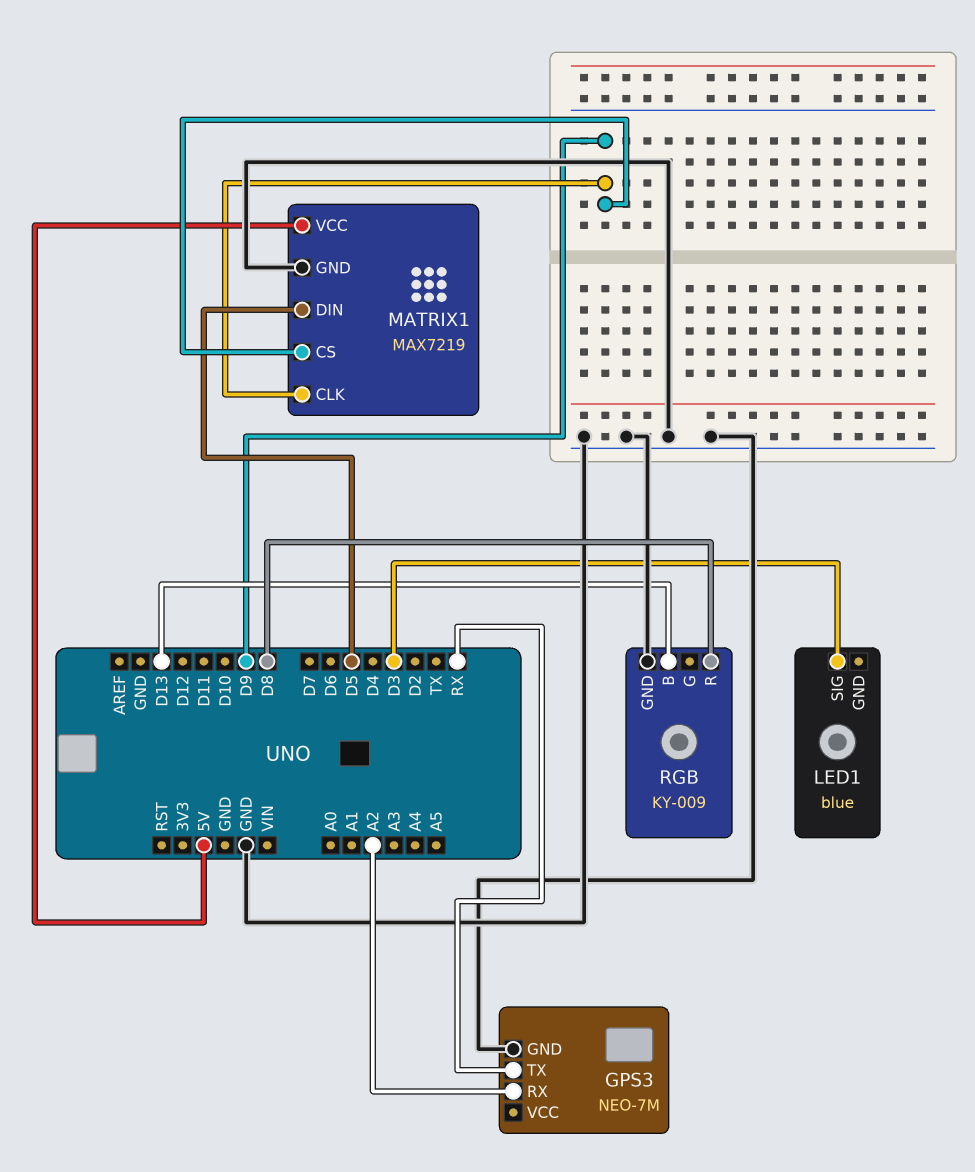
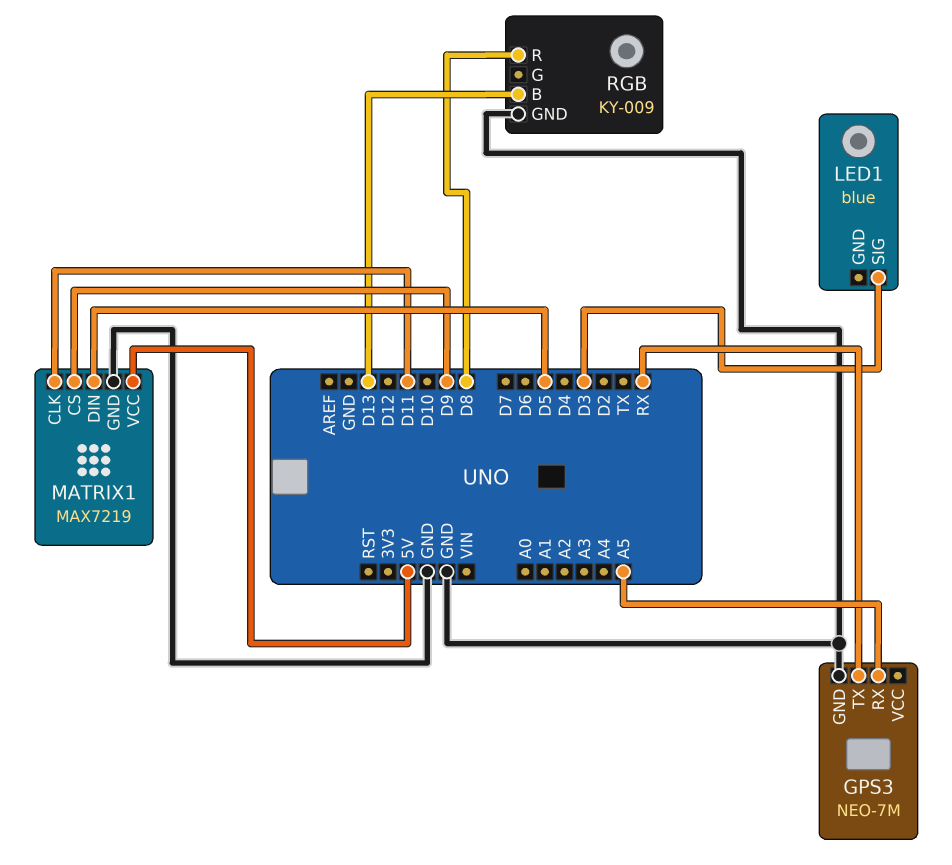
GPS3 pin RX: A2 -> A5
MATRIX1 pin CLK: D9 -> D11

